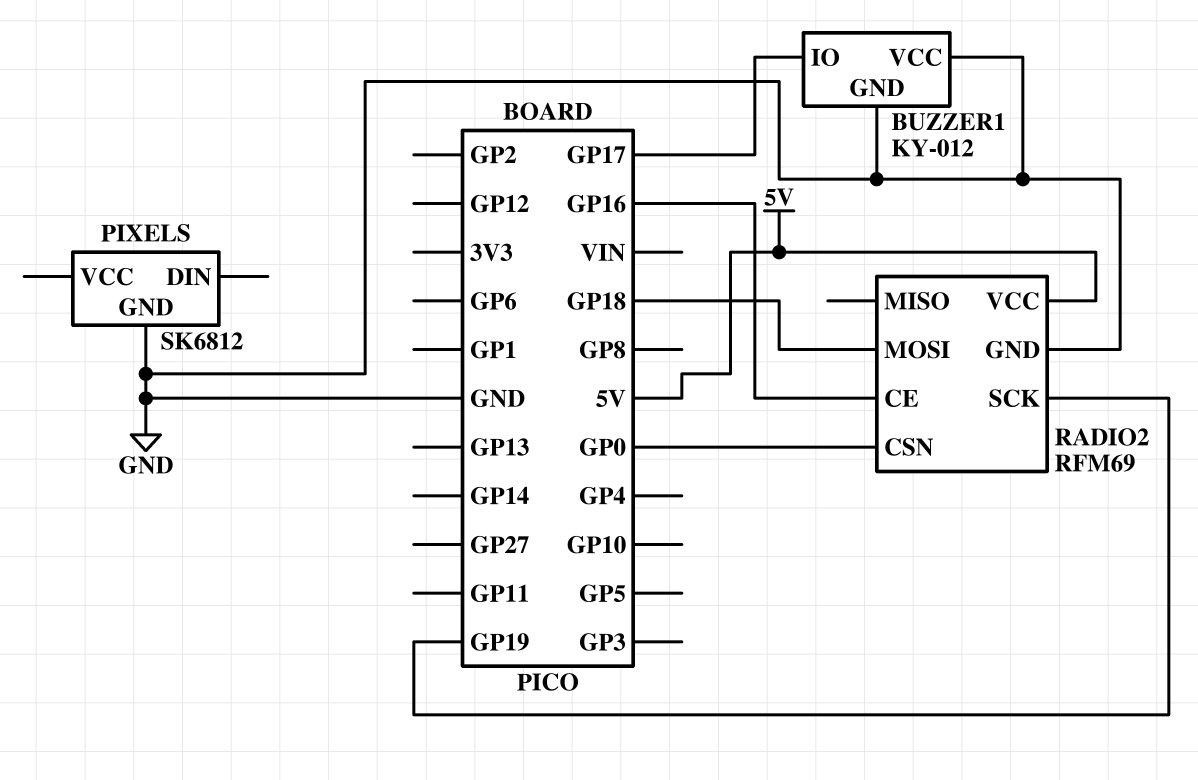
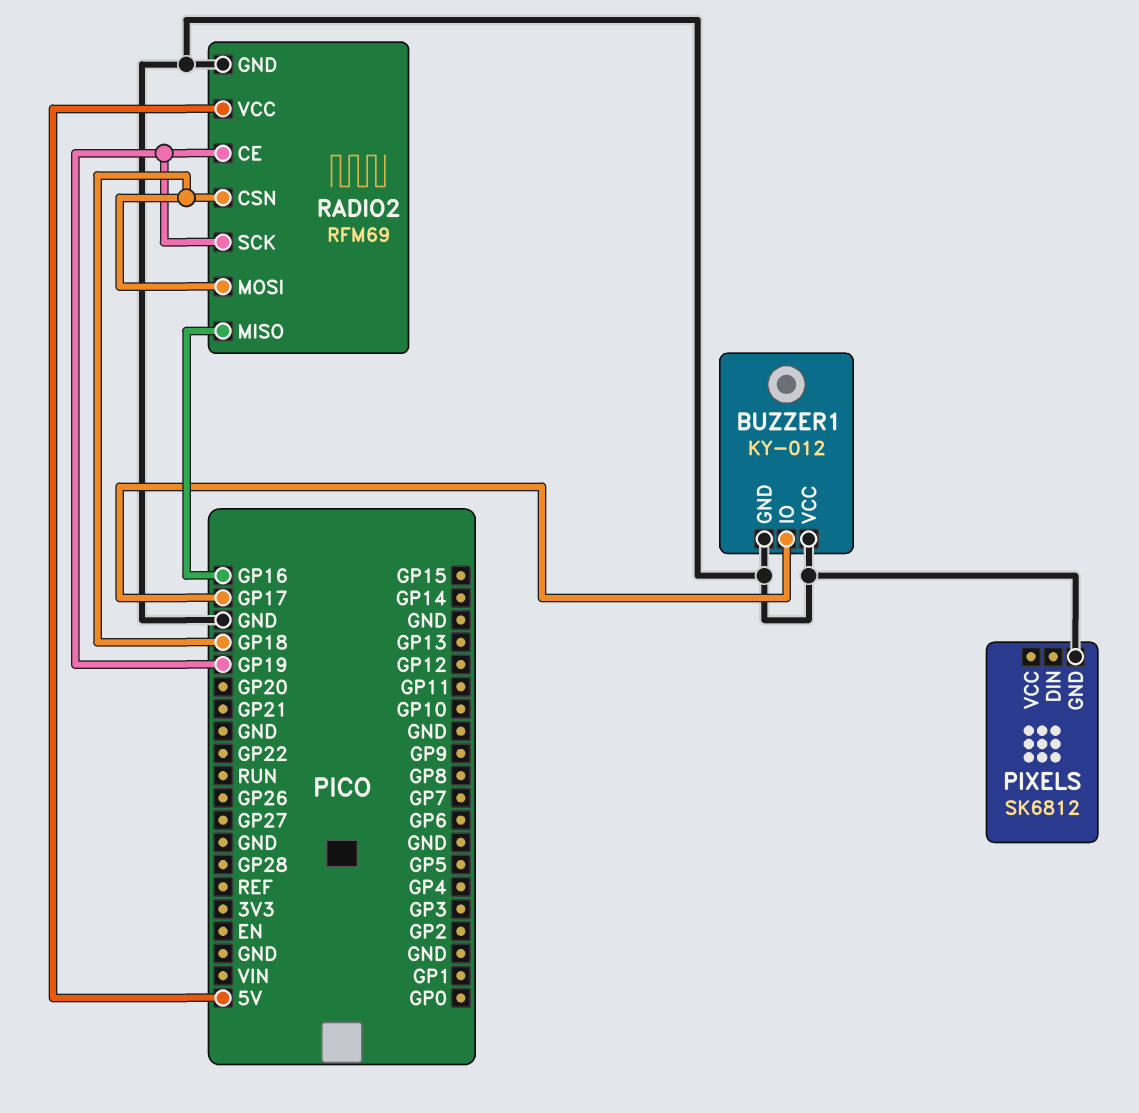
RADIO2 pin CE: GP16 -> GP19
RADIO2 pin CSN: GP0 -> GP18
RADIO2 pin MISO: none -> GP16

